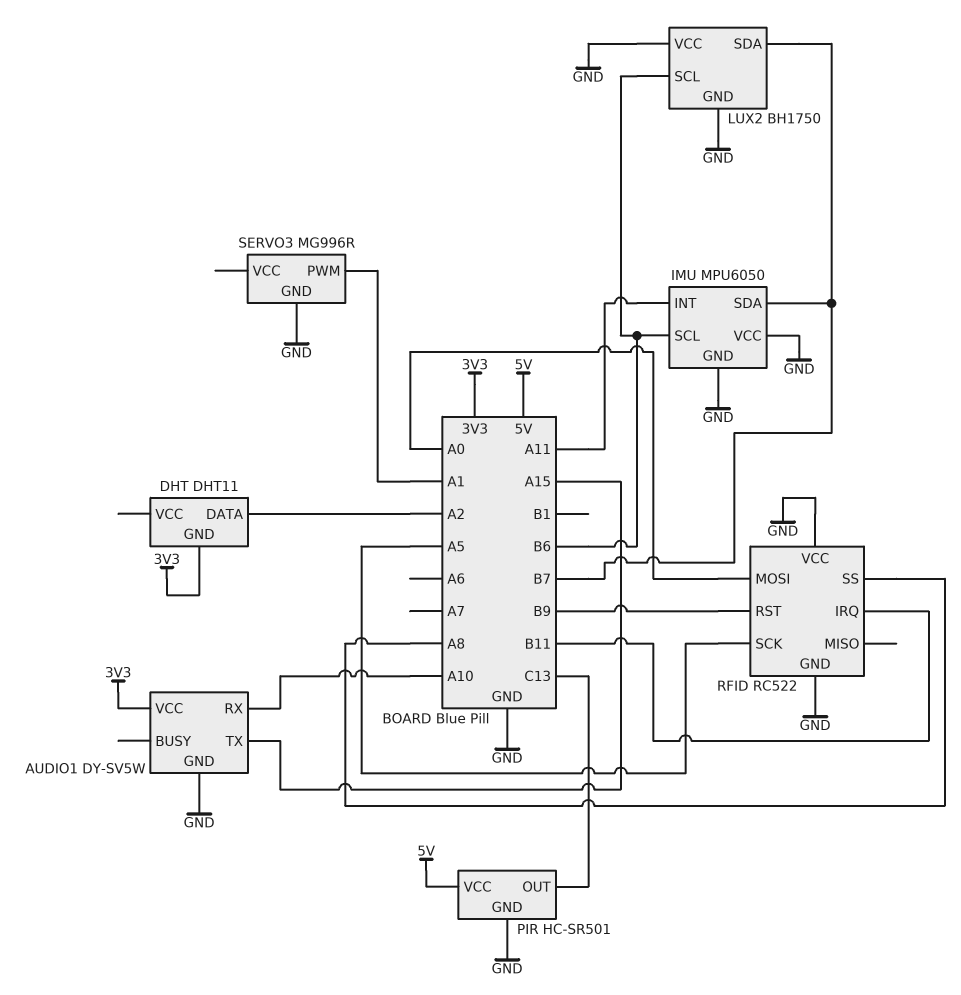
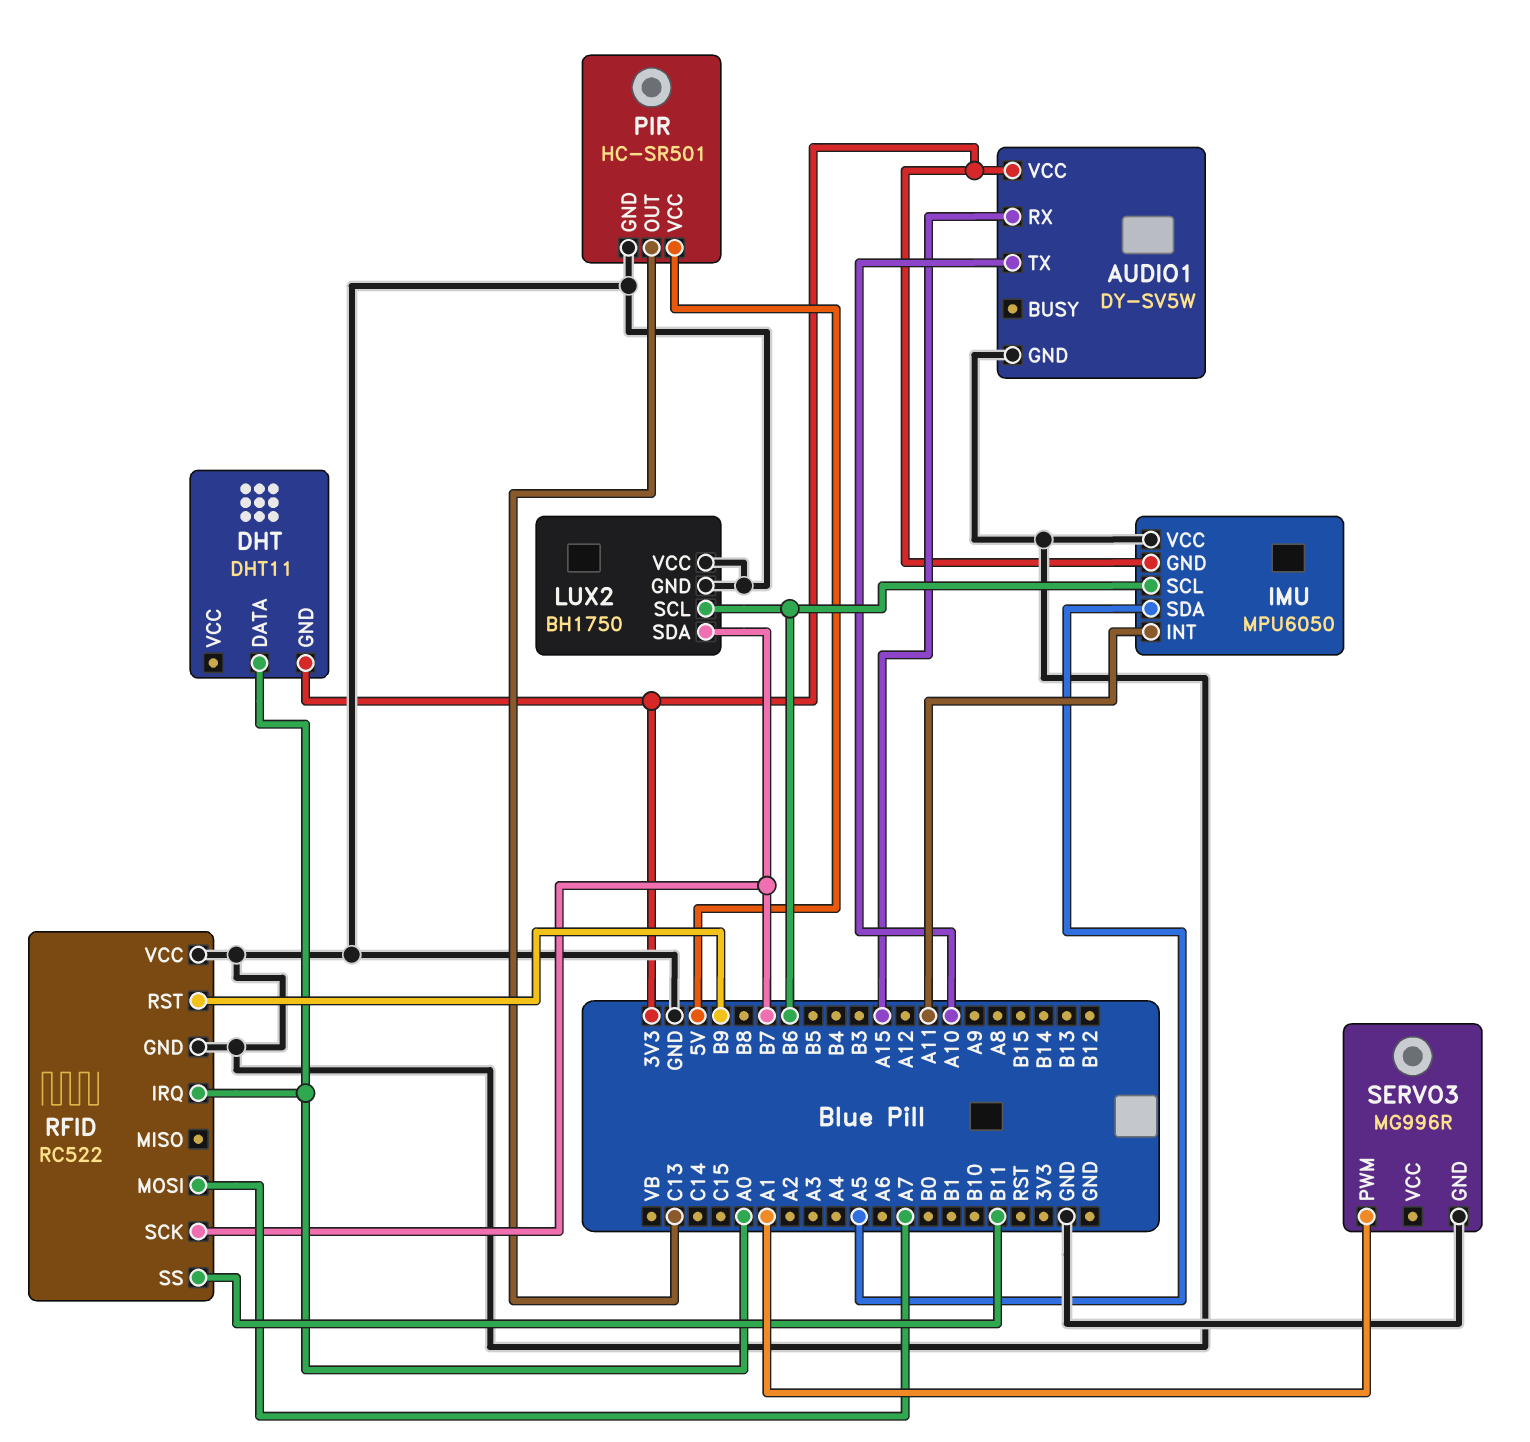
AUDIO1 pin RX: A10 -> A15
AUDIO1 pin TX: A15 -> A10
DHT pin DATA: A2 -> A0
IMU pin GND: GND -> 3V3
IMU pin SDA: B7 -> A5
RFID pin IRQ: B11 -> A0
RFID pin MOSI: A0 -> A7
RFID pin SCK: A5 -> B7
RFID pin SS: A8 -> B11

